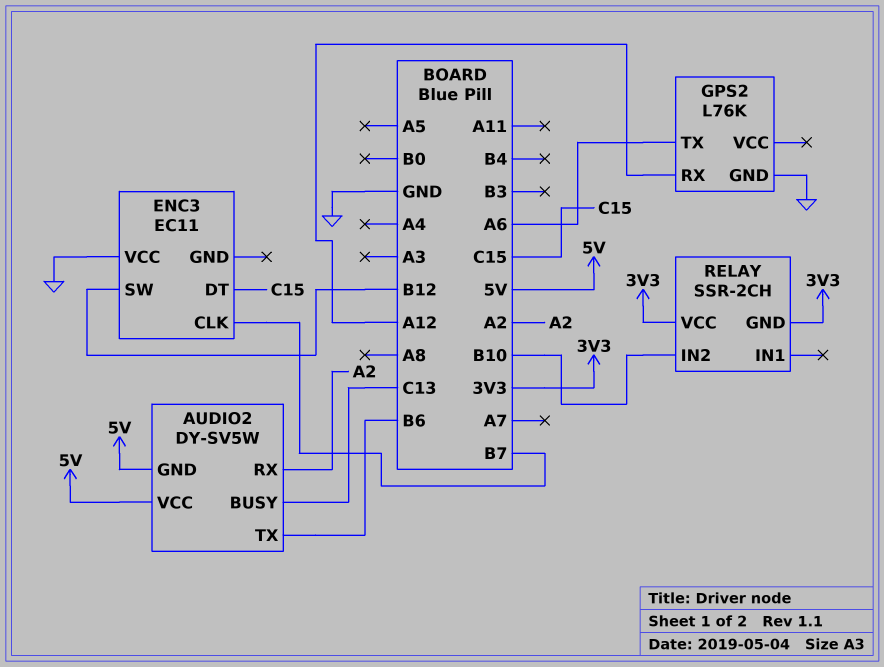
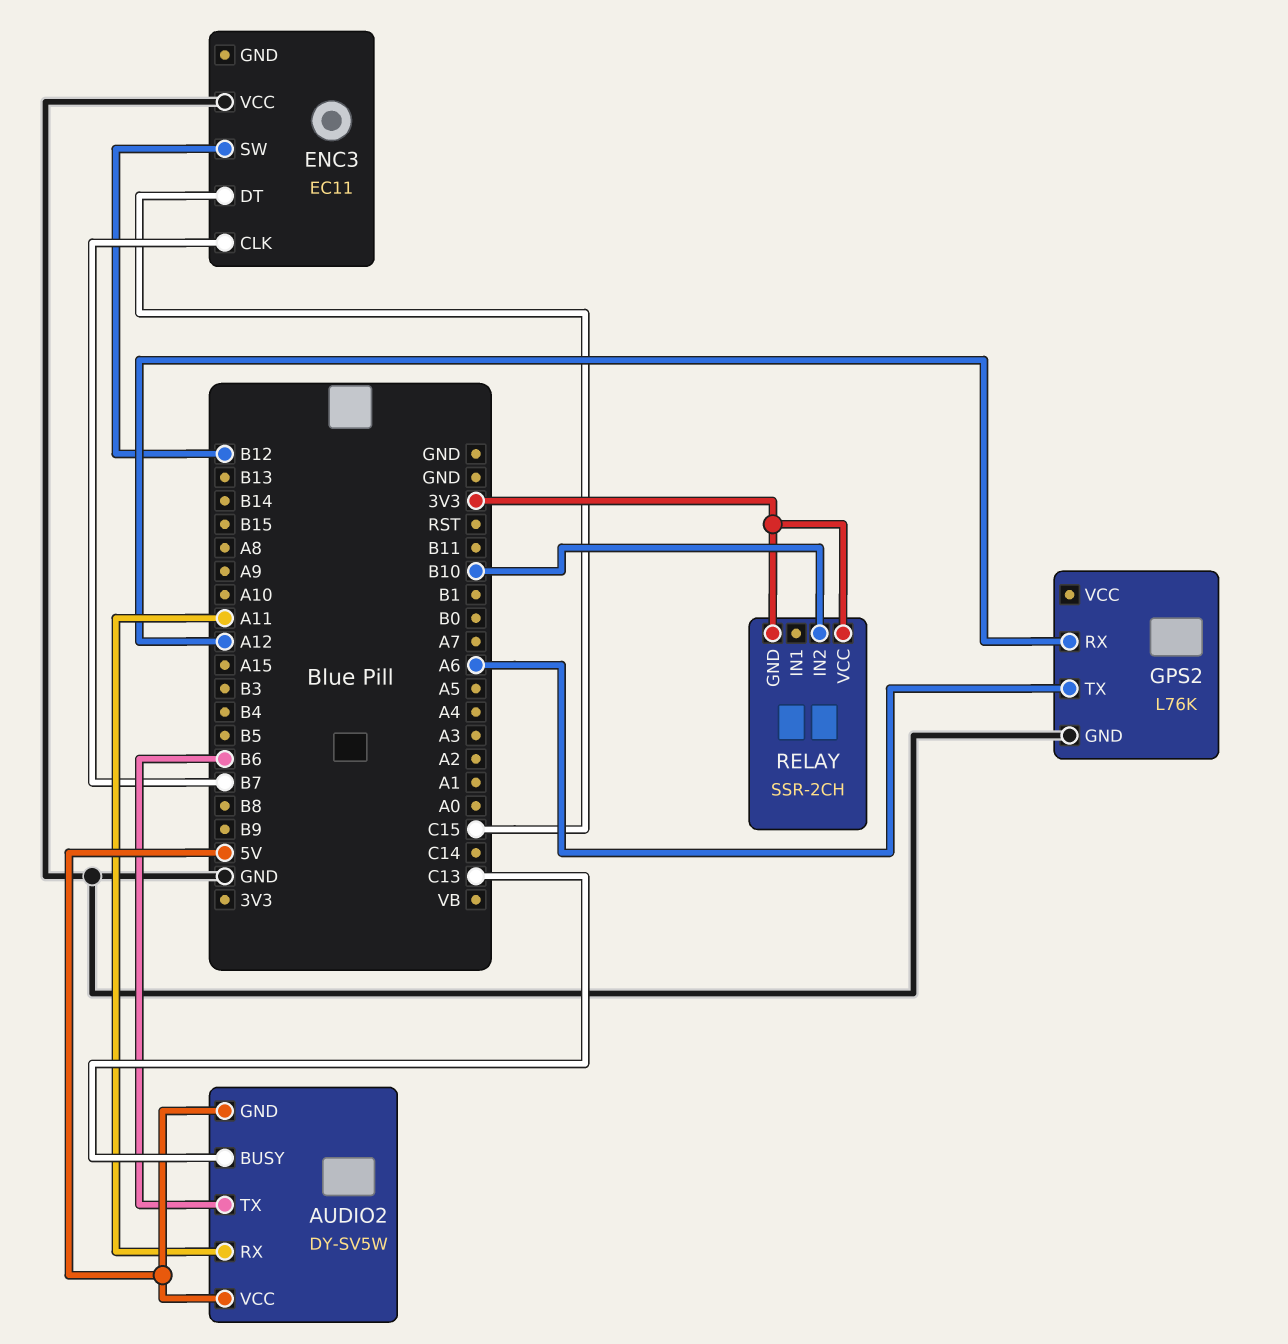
AUDIO2 pin RX: A2 -> A11

